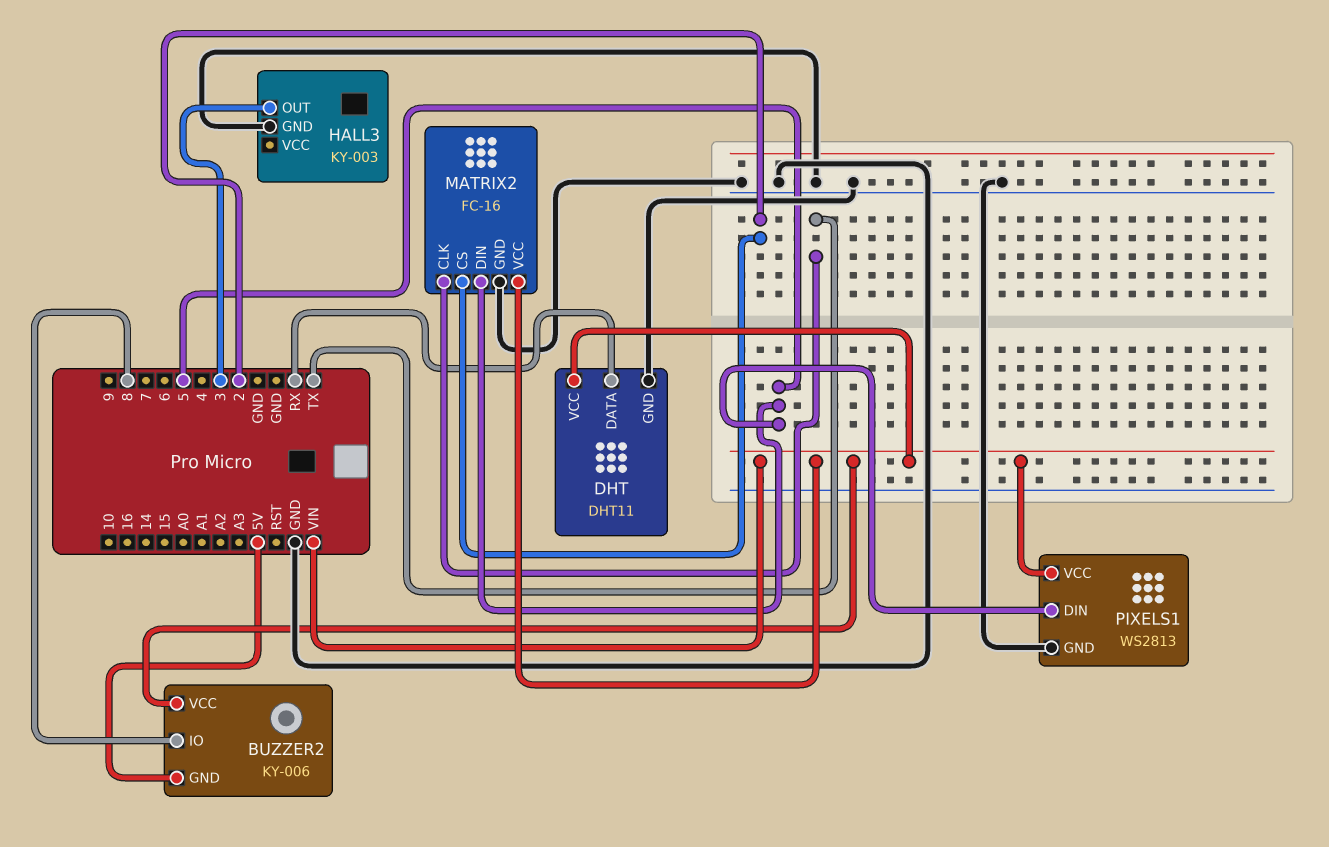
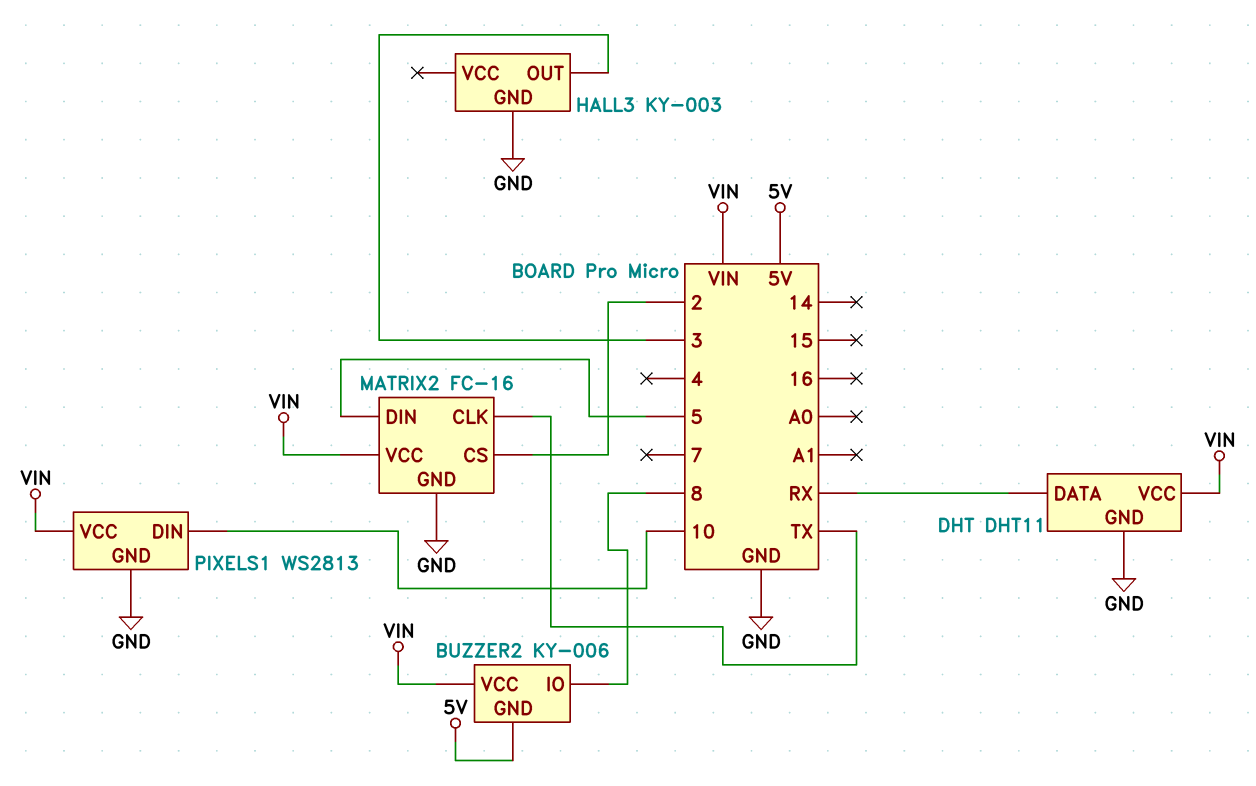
PIXELS1 pin DIN: 5 -> 10

